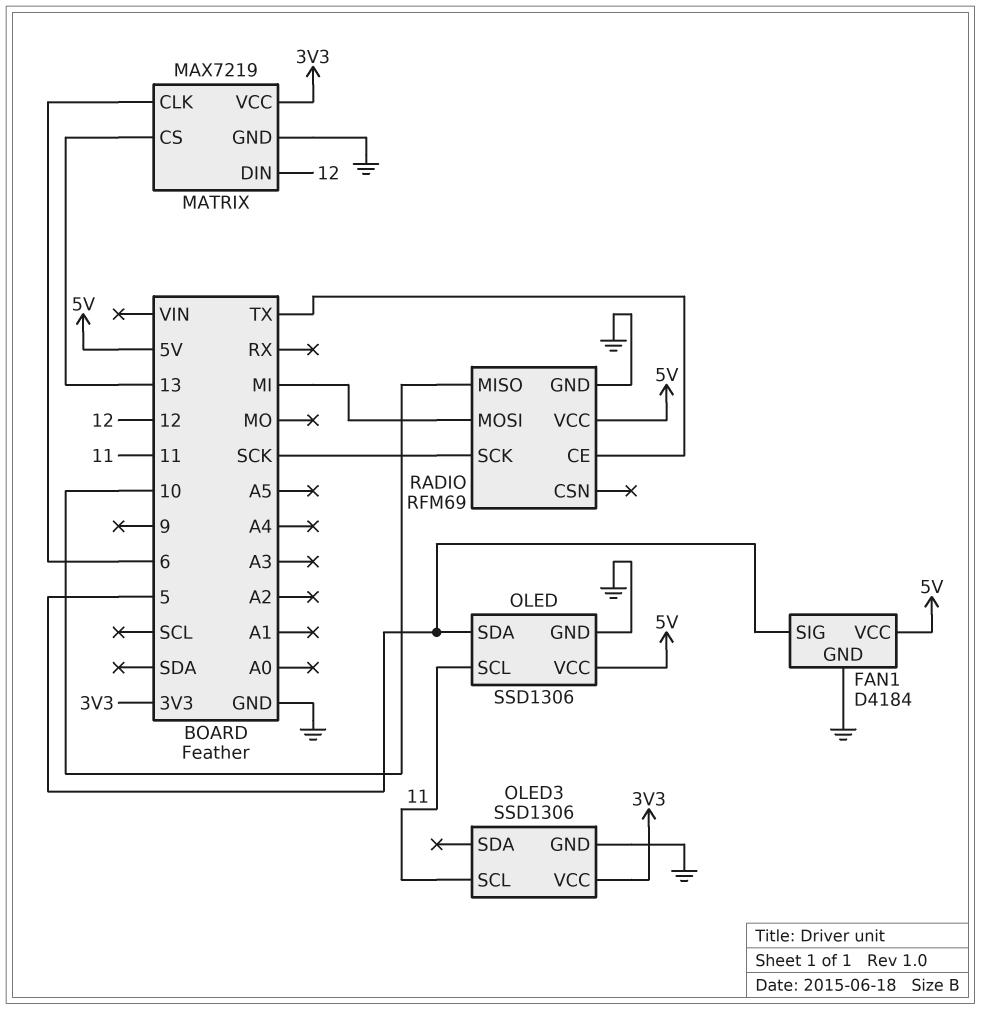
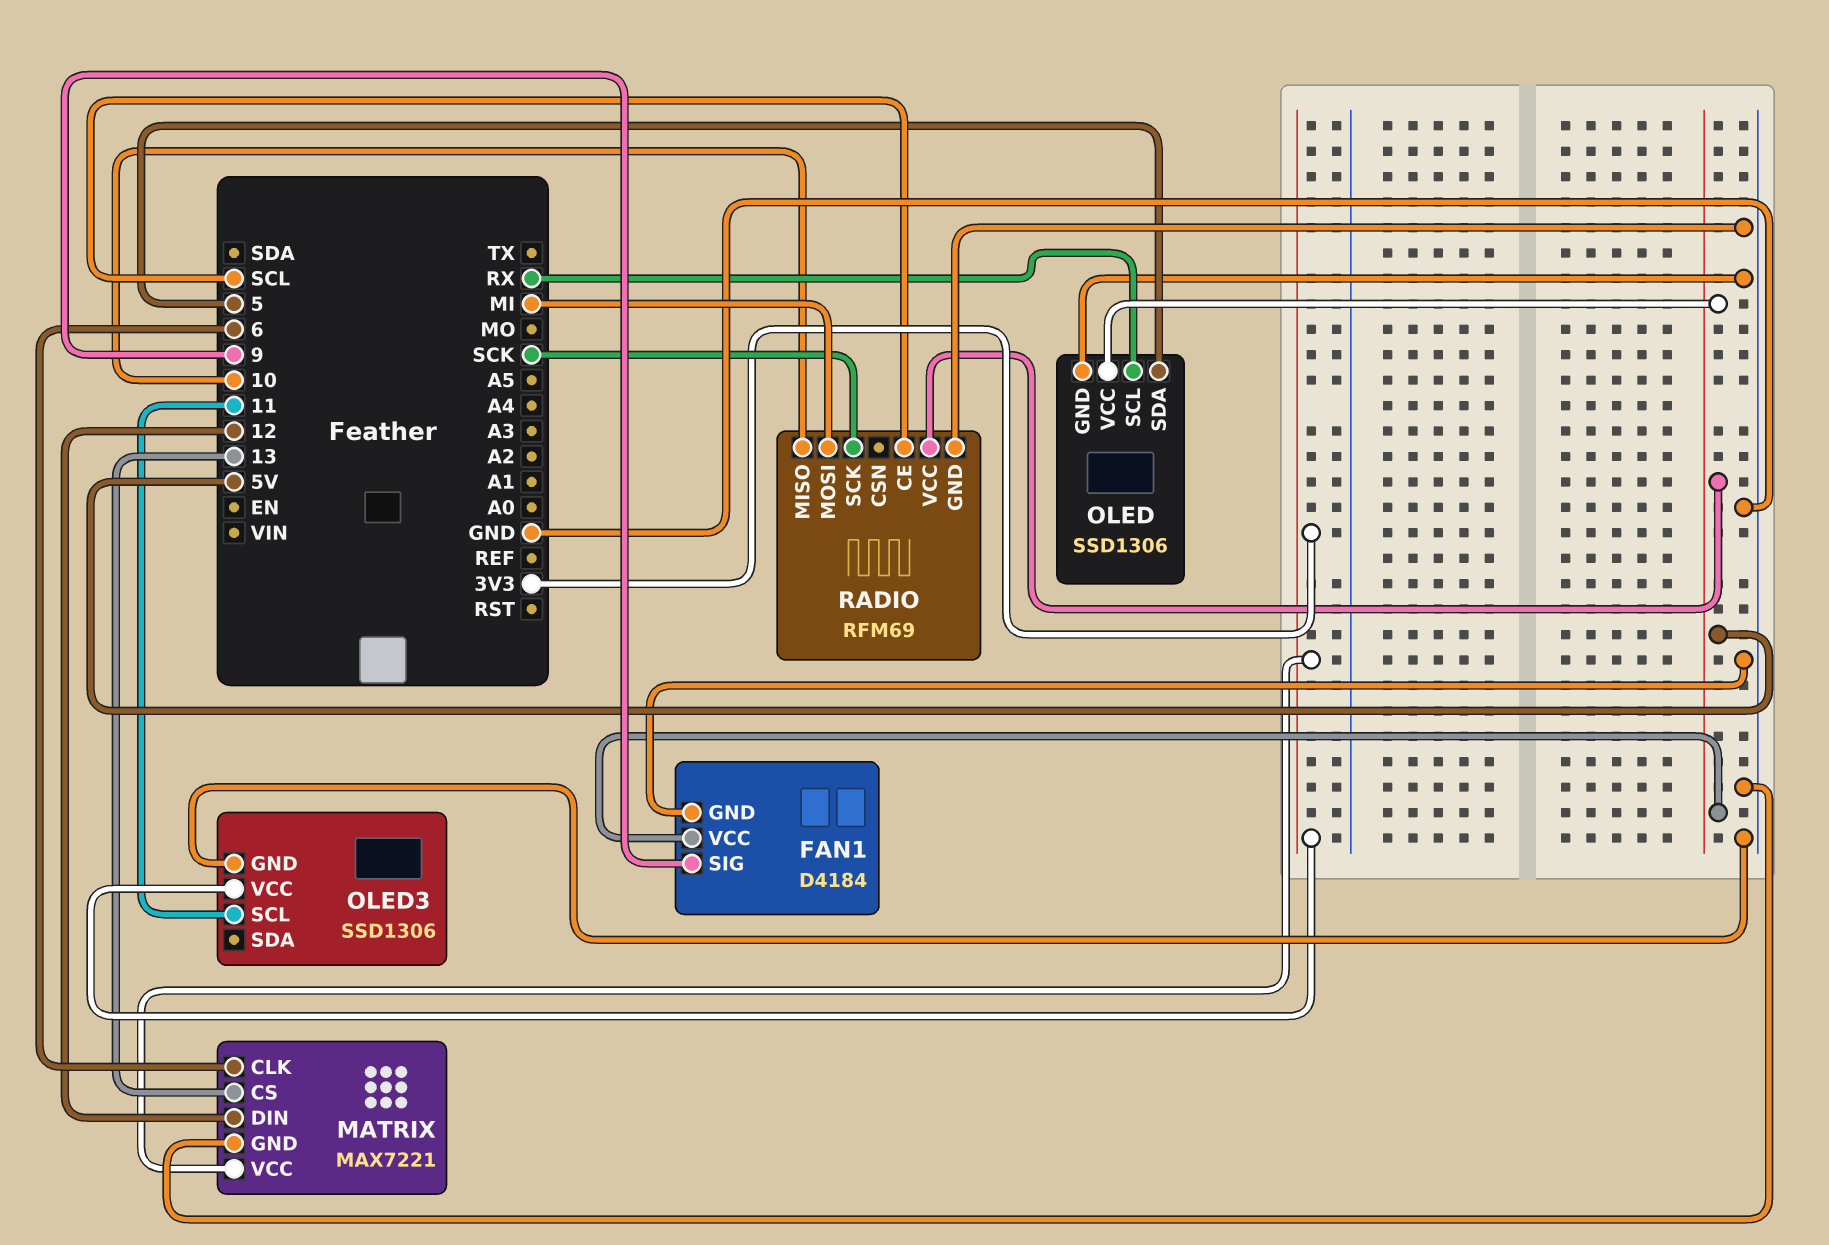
FAN1 pin SIG: 5 -> 9
MATRIX: MAX7219 -> MAX7221
OLED pin SCL: 11 -> RX
RADIO pin CE: TX -> SCL

